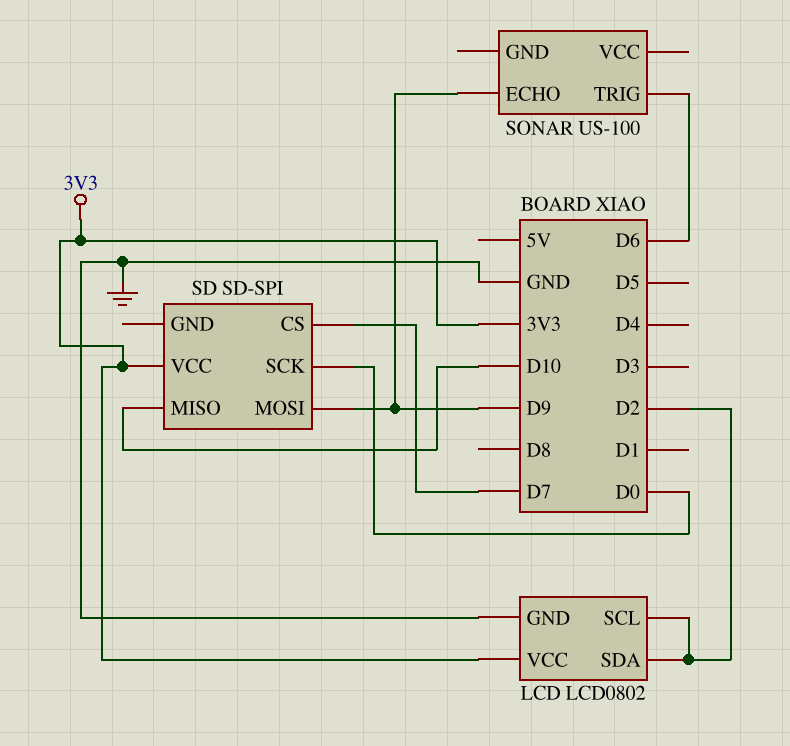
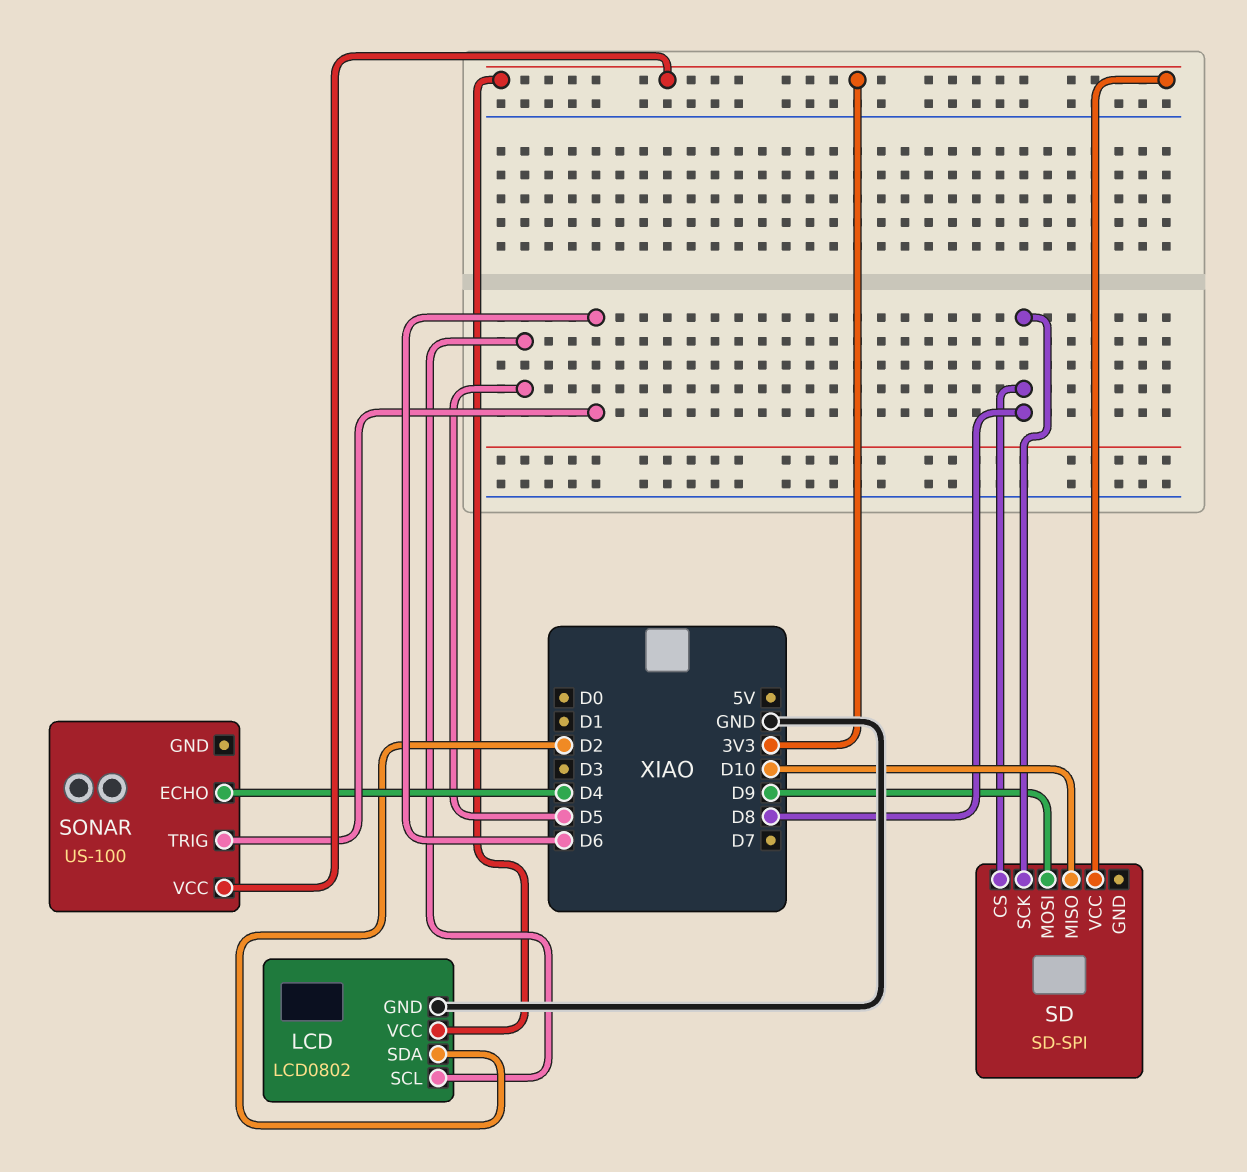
LCD pin SCL: D2 -> D5
SD pin CS: D7 -> D8
SD pin SCK: D0 -> D8
SONAR pin ECHO: D9 -> D4
SONAR pin VCC: none -> 3V3

